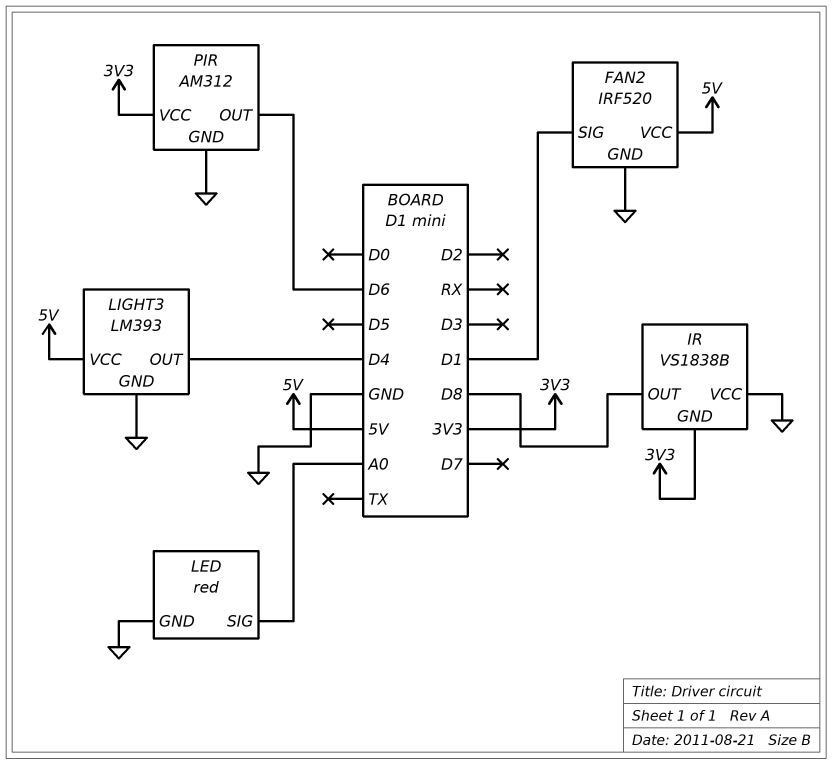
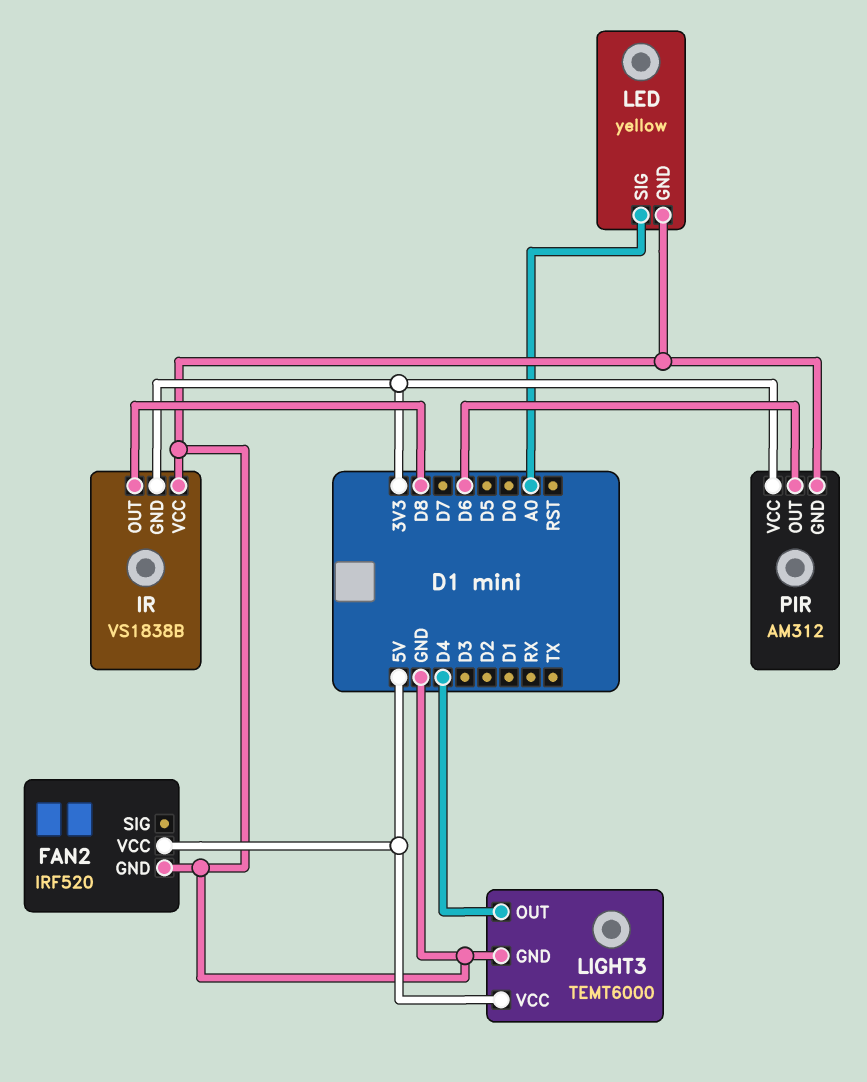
FAN2 pin SIG: D1 -> none
LED: red -> yellow
LIGHT3: LM393 -> TEMT6000

